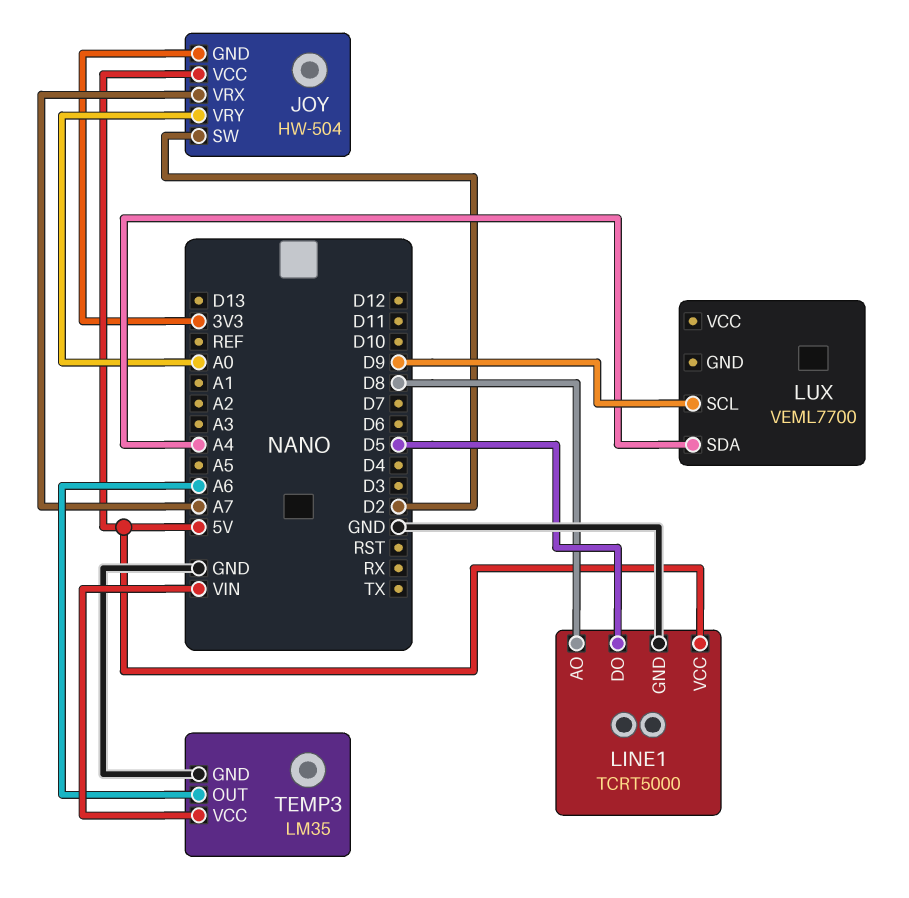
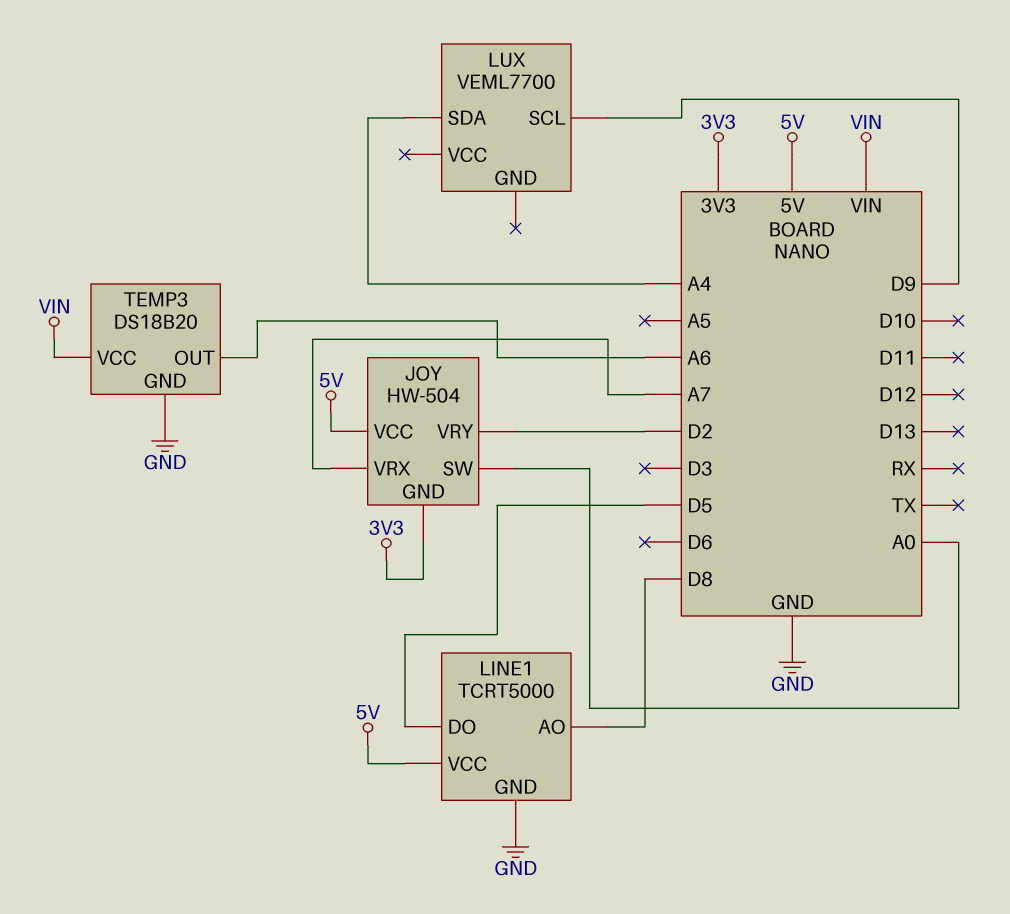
JOY pin SW: D2 -> A0
JOY pin VRY: A0 -> D2
TEMP3: LM35 -> DS18B20

